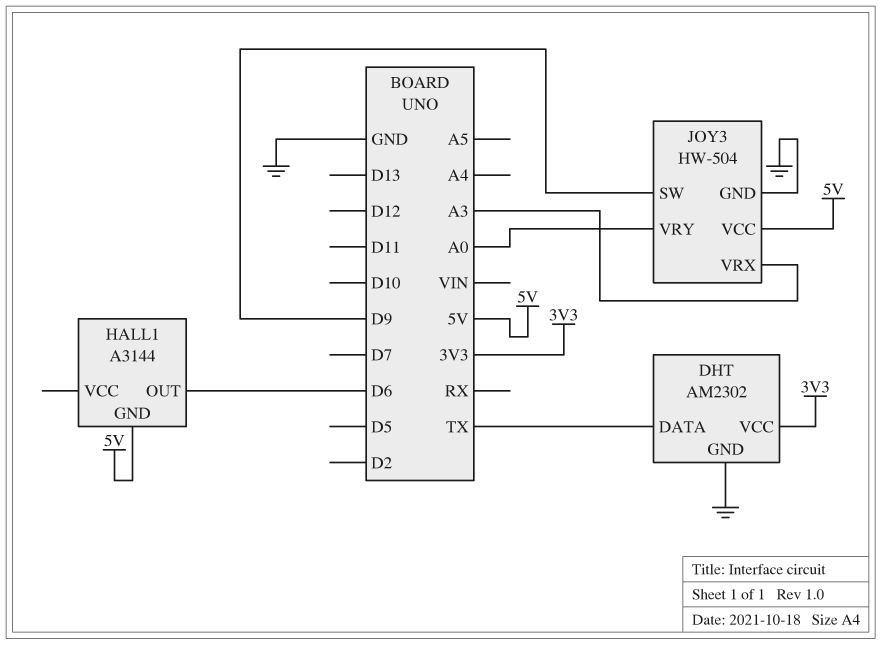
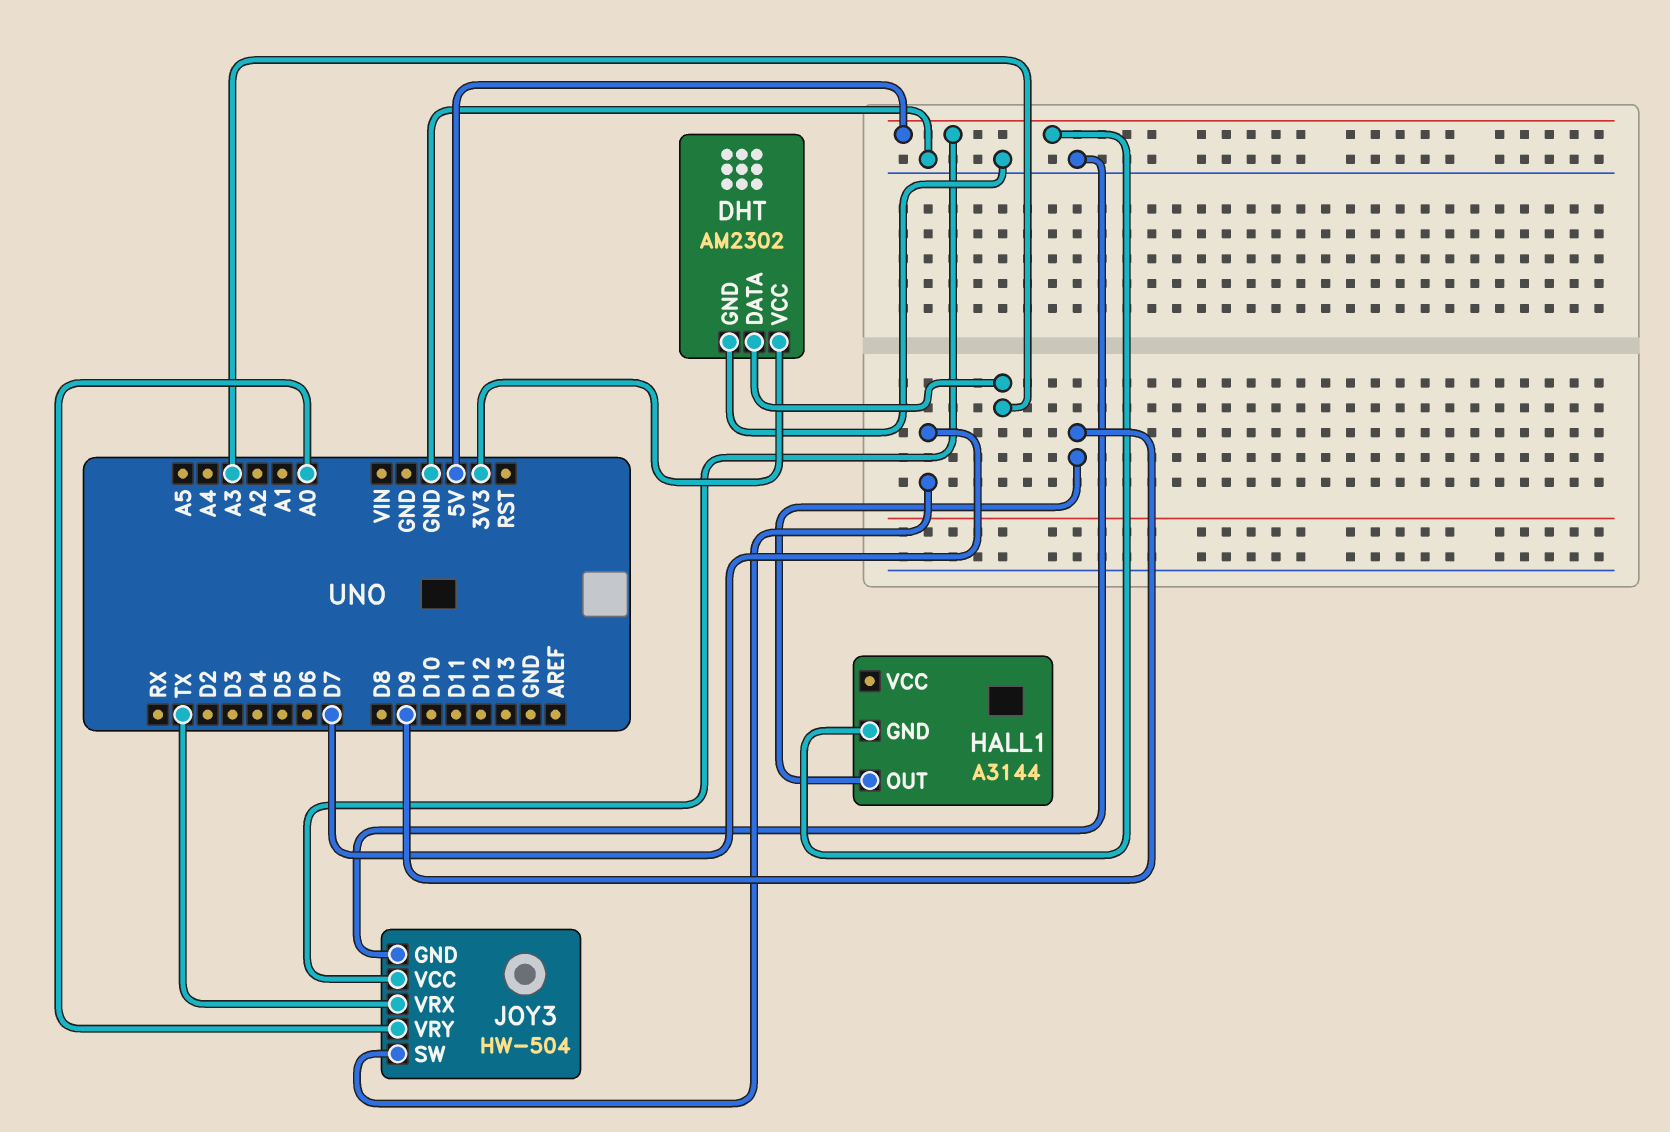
DHT pin DATA: TX -> A3
HALL1 pin OUT: D6 -> D9
JOY3 pin SW: D9 -> D7
JOY3 pin VRX: A3 -> TX

